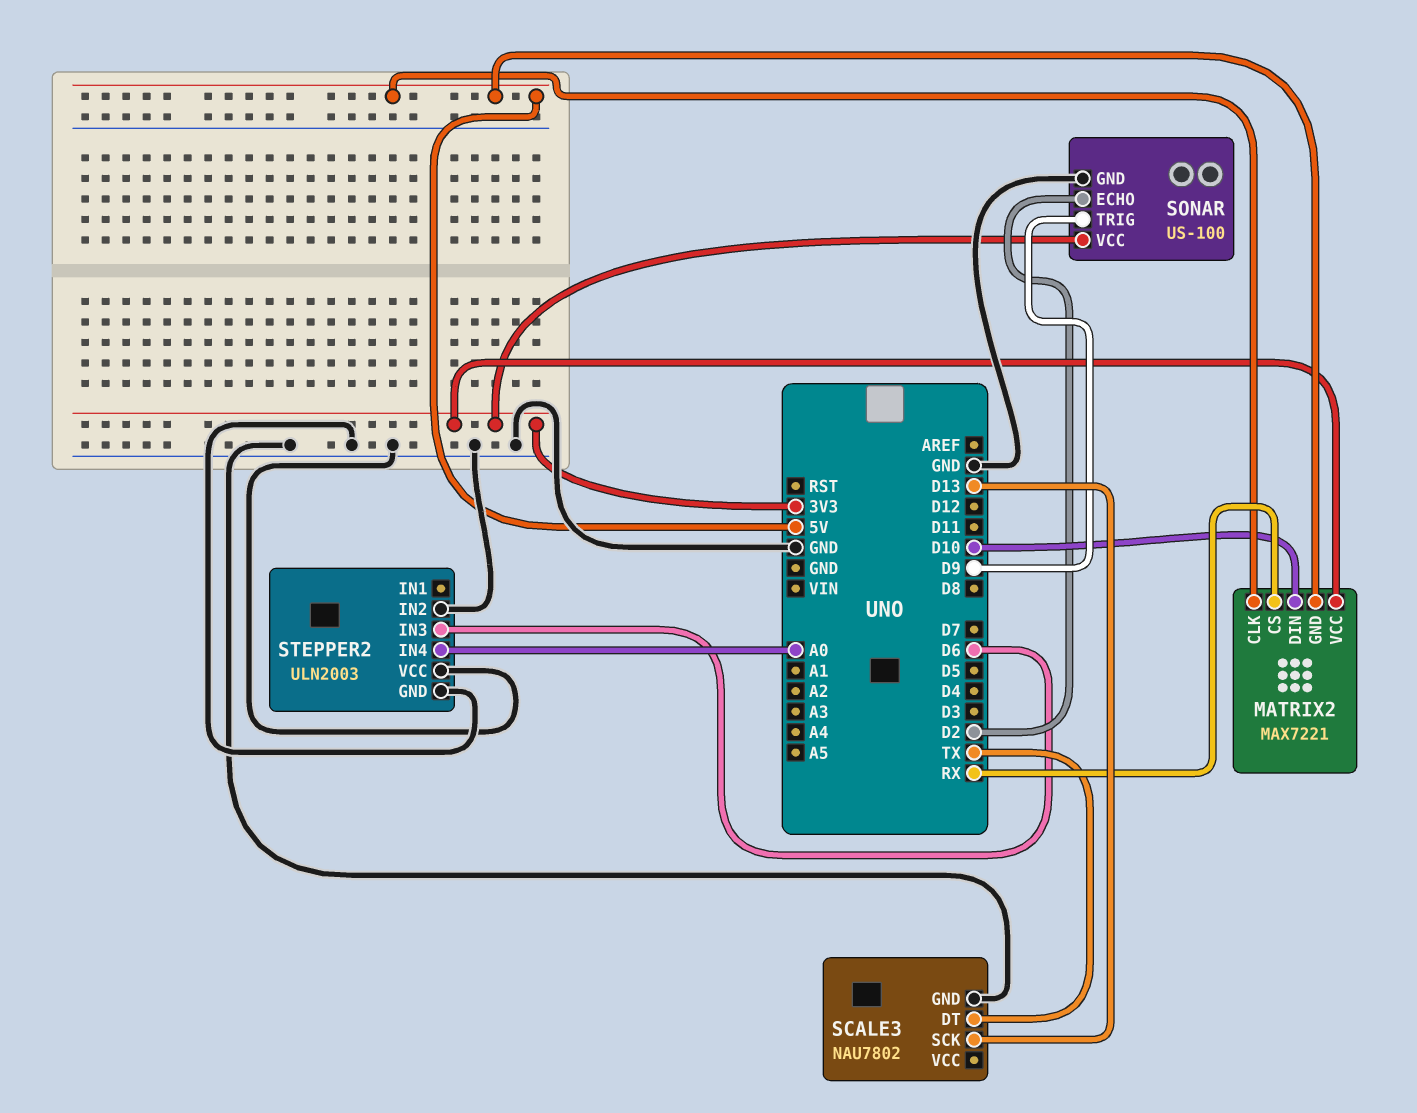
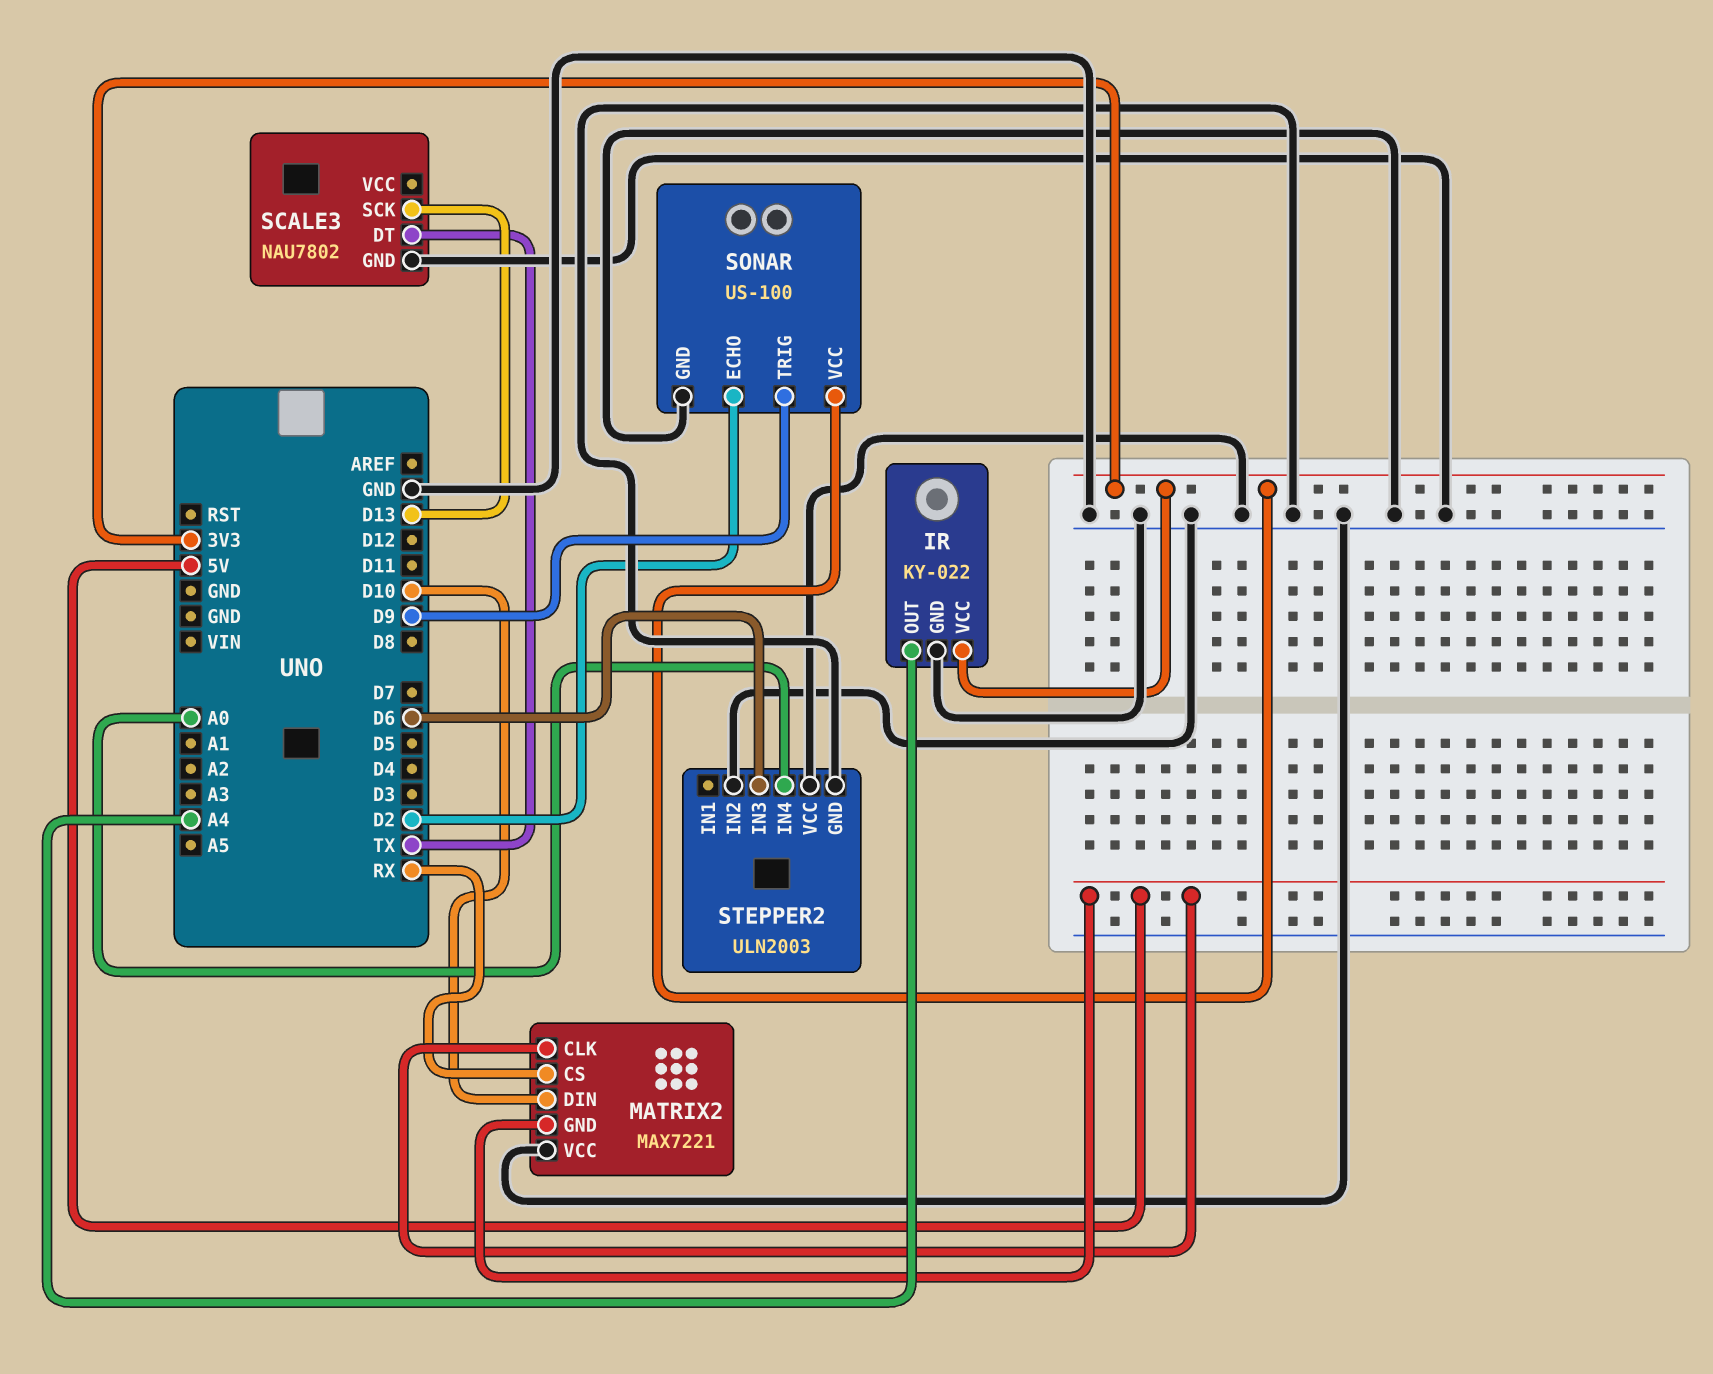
IR: none -> KY-022
IR pin GND: none -> GND
IR pin OUT: none -> A4
IR pin VCC: none -> 3V3
MATRIX2 pin VCC: 3V3 -> GND

